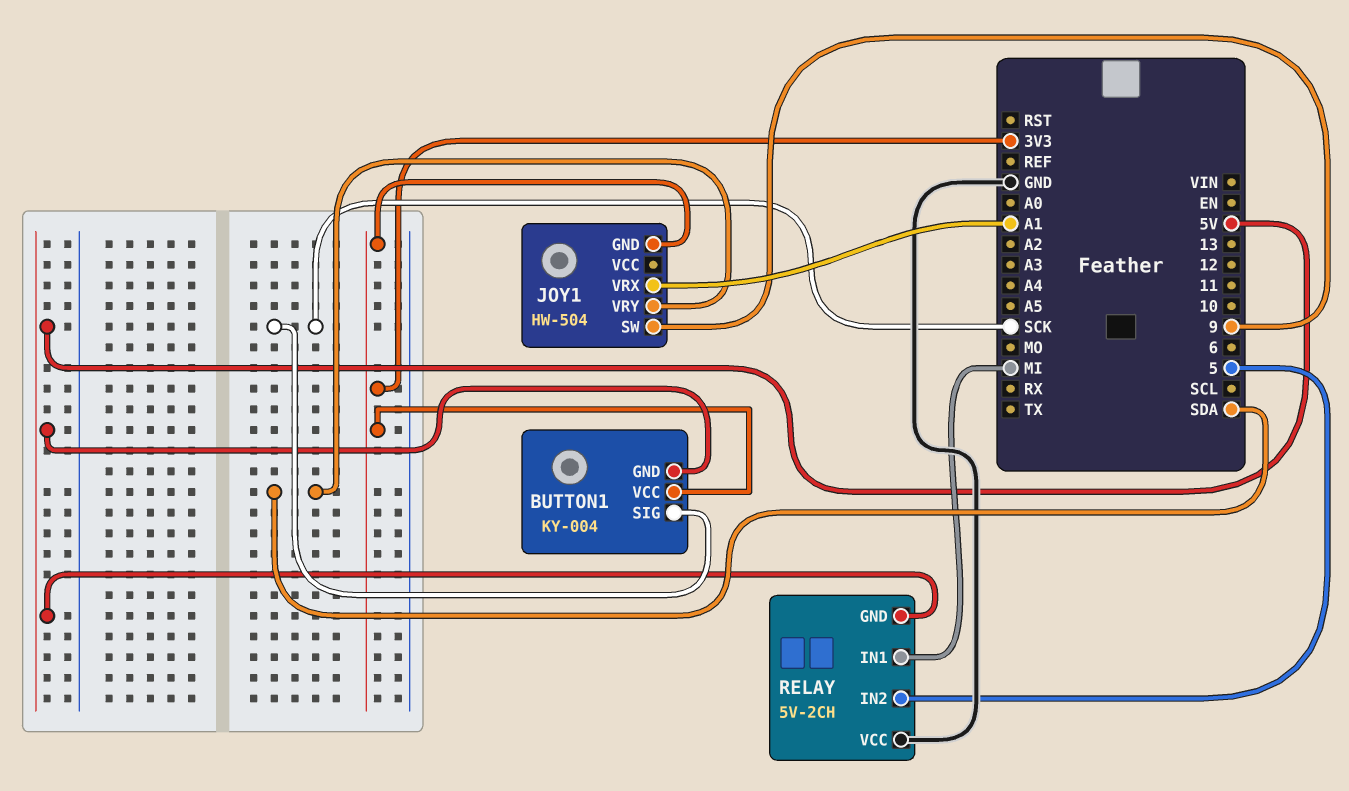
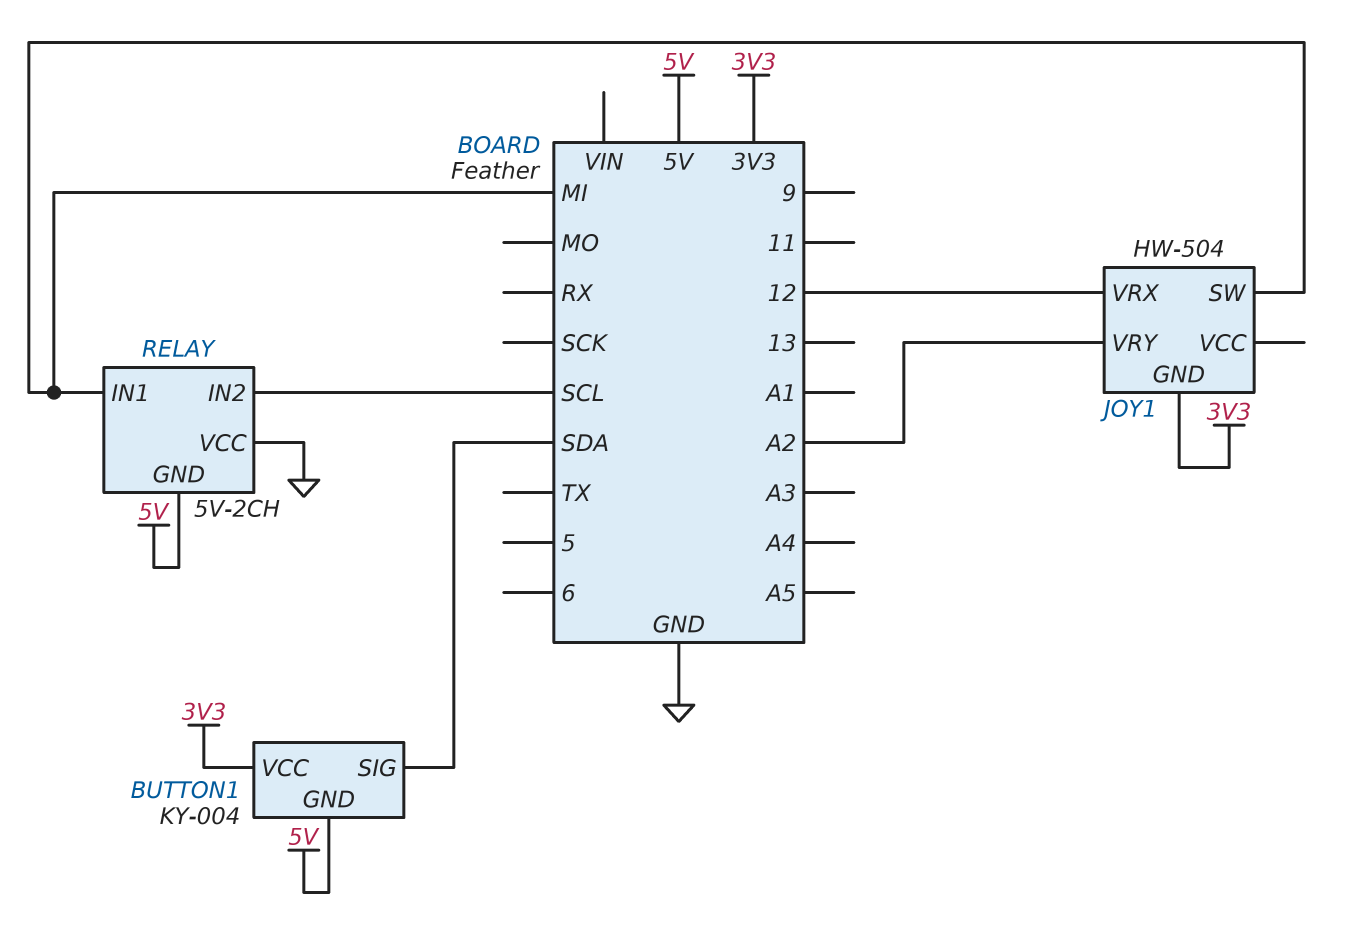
BUTTON1 pin SIG: SCK -> SDA
JOY1 pin SW: 9 -> MI
JOY1 pin VRX: A1 -> 12
JOY1 pin VRY: SDA -> A2
RELAY pin IN2: 5 -> SCL

